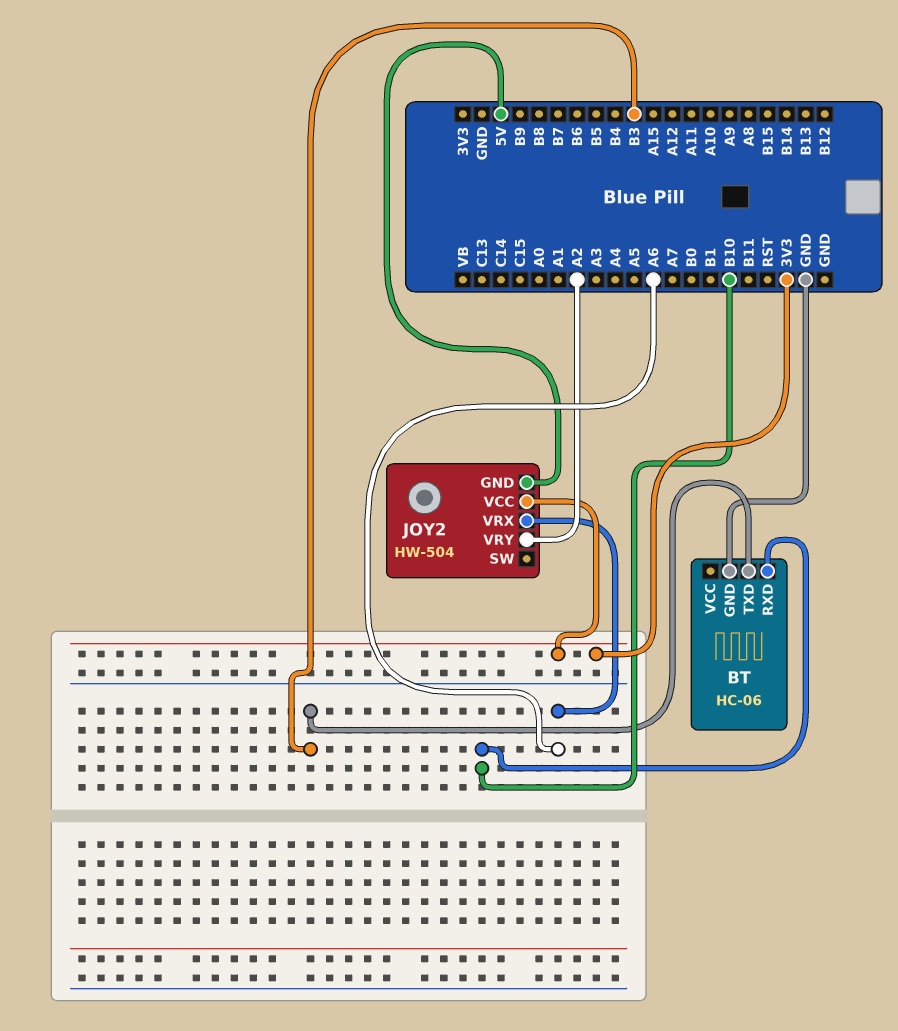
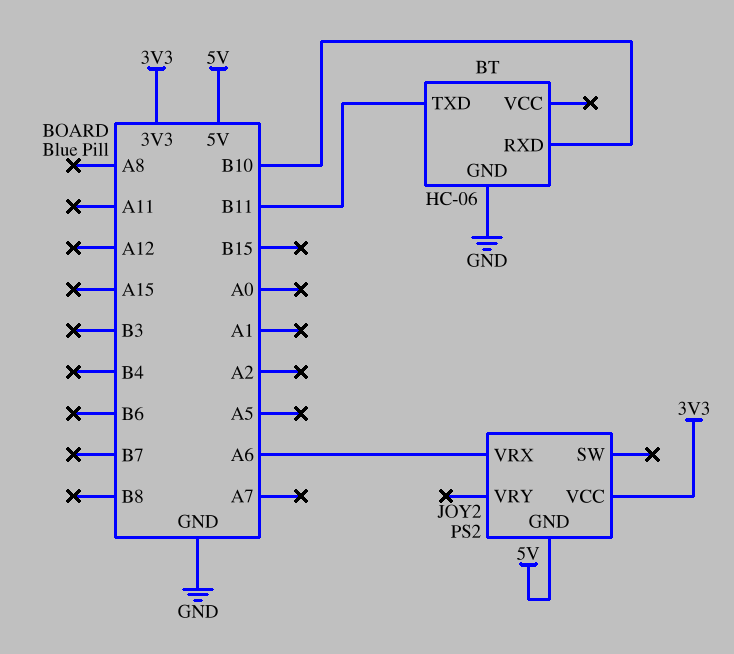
BT pin TXD: B3 -> B11
JOY2: HW-504 -> PS2
JOY2 pin VRY: A2 -> none

